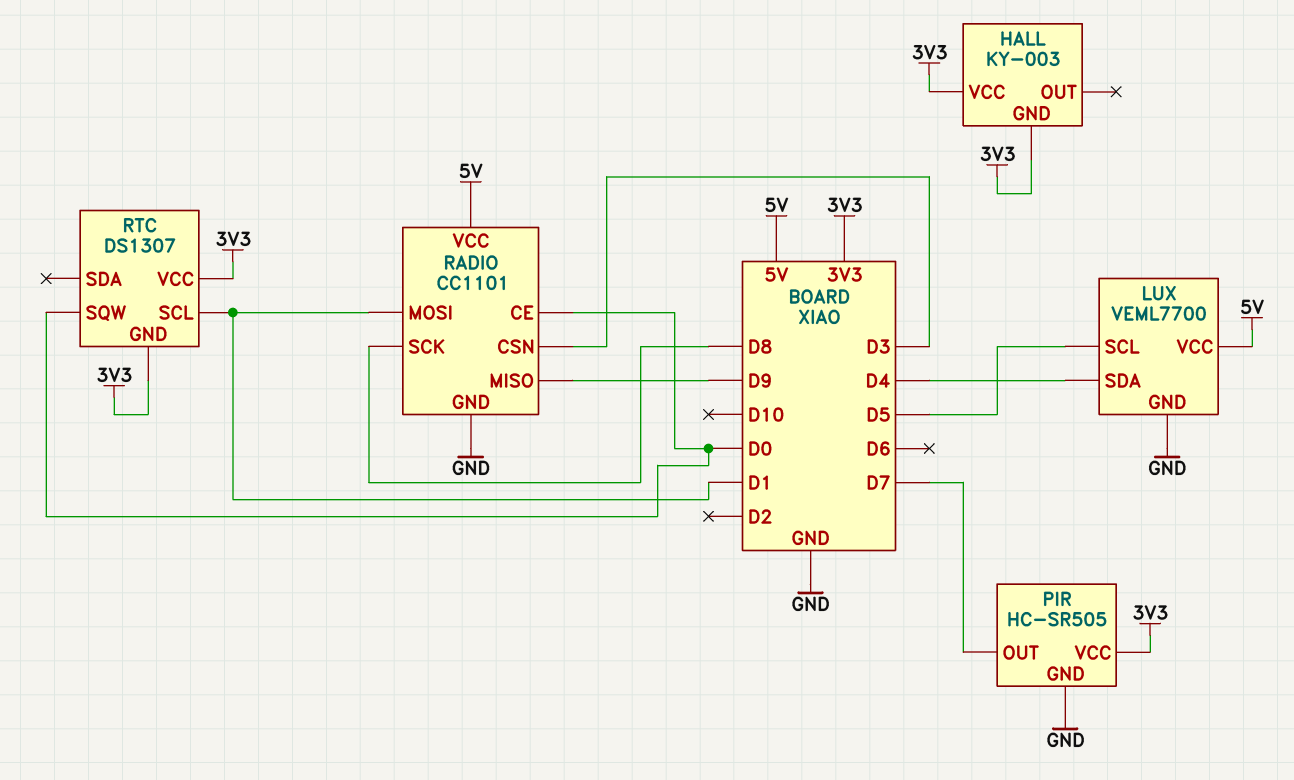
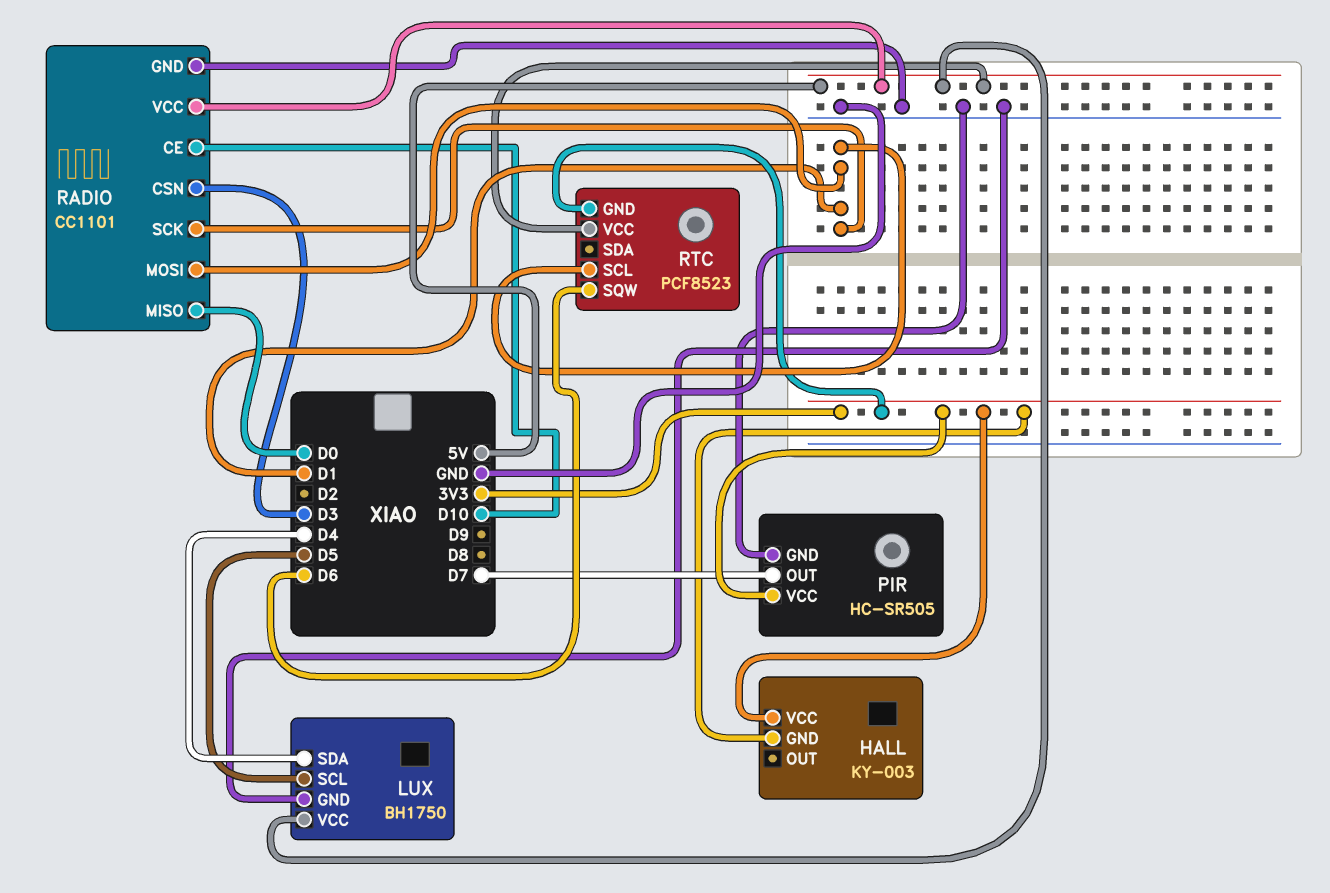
LUX: VEML7700 -> BH1750
RADIO pin CE: D0 -> D10
RADIO pin MISO: D9 -> D0
RADIO pin SCK: D8 -> D1
RTC: DS1307 -> PCF8523
RTC pin SQW: D0 -> D6
RTC pin VCC: 3V3 -> 5V

